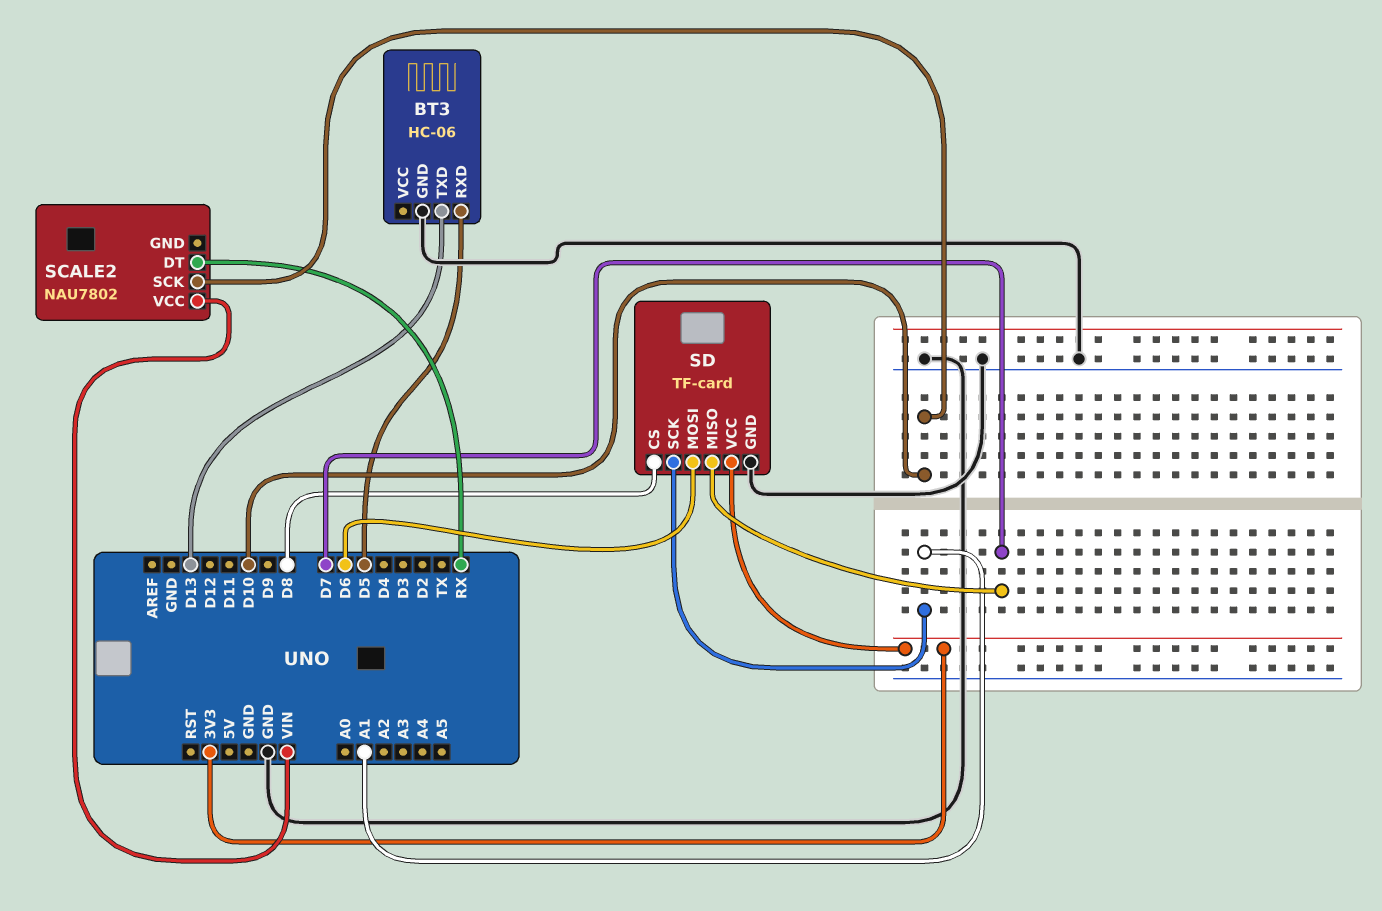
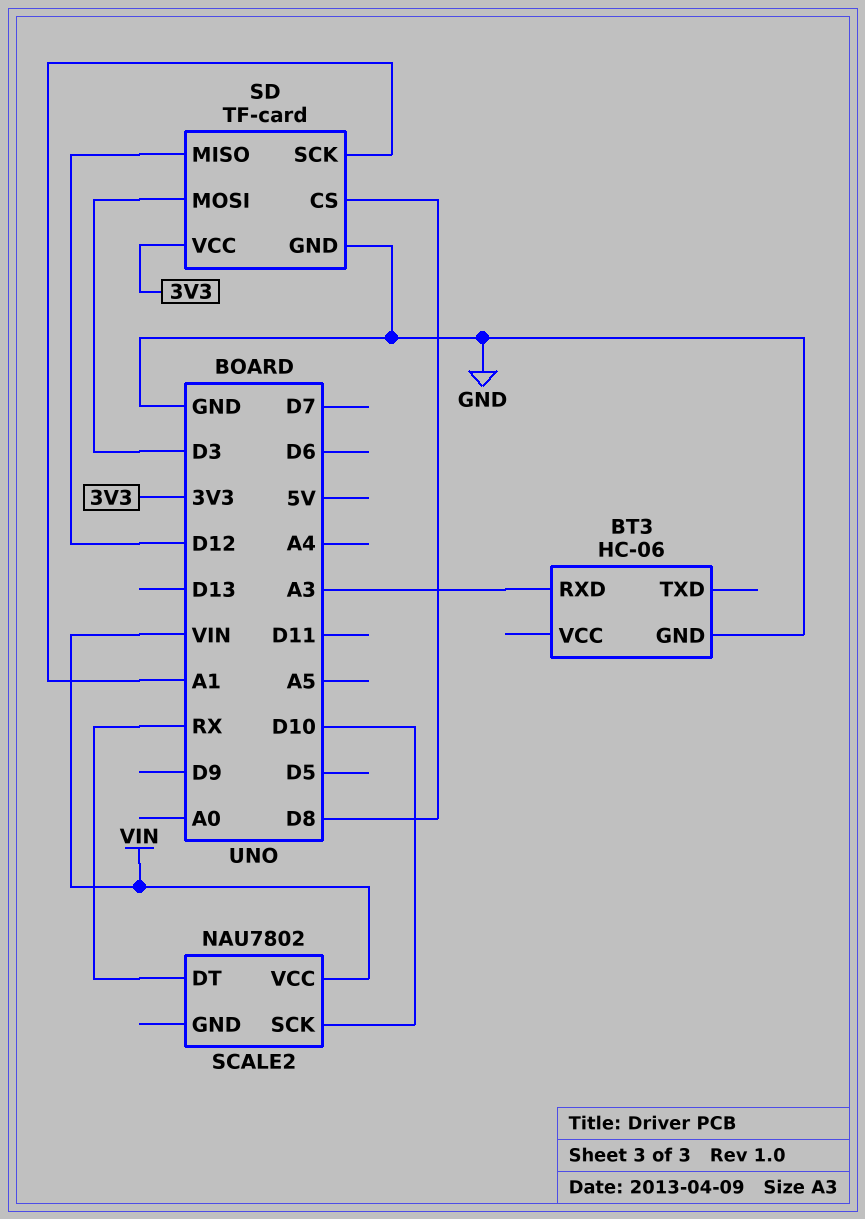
BT3 pin RXD: D5 -> A3
BT3 pin TXD: D13 -> none
SD pin MISO: D7 -> D12
SD pin MOSI: D6 -> D3

